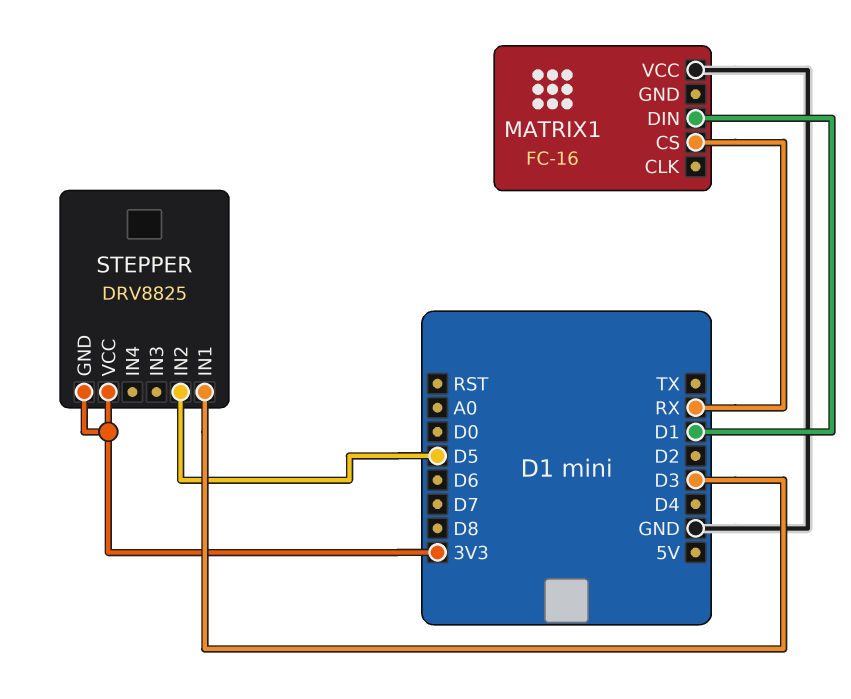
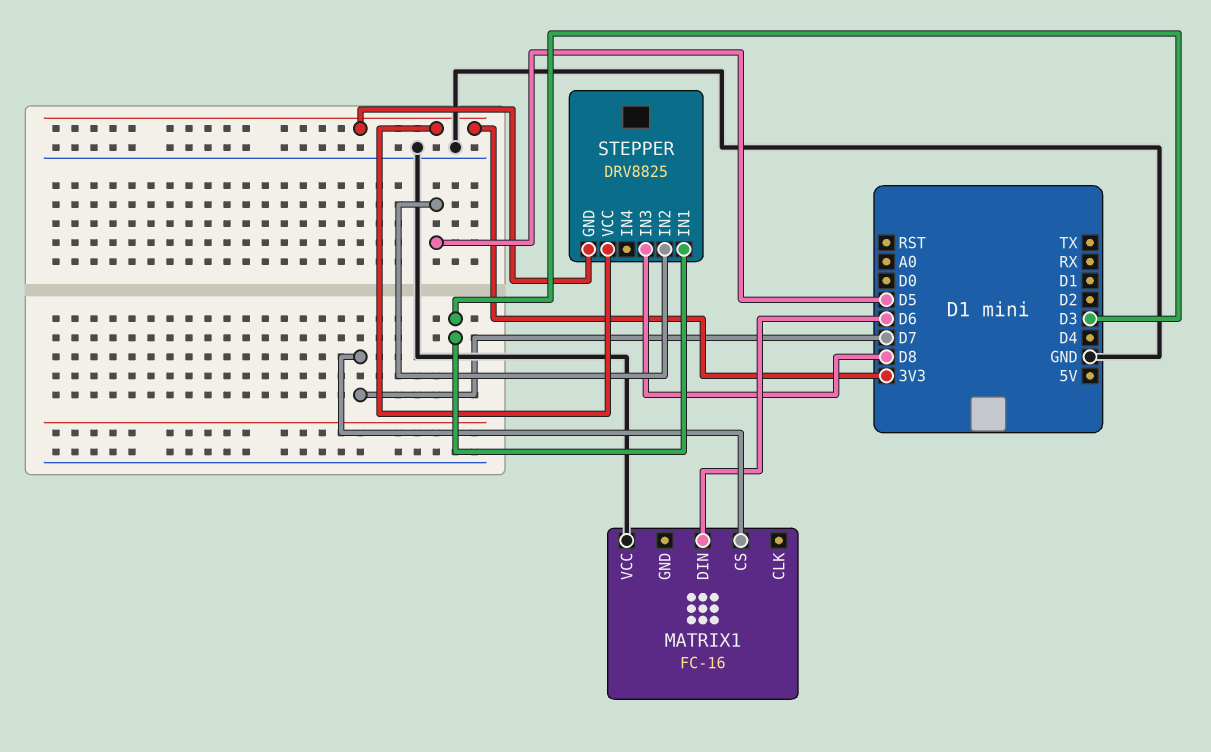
MATRIX1 pin CS: RX -> D7
MATRIX1 pin DIN: D1 -> D6
STEPPER pin IN3: none -> D8

